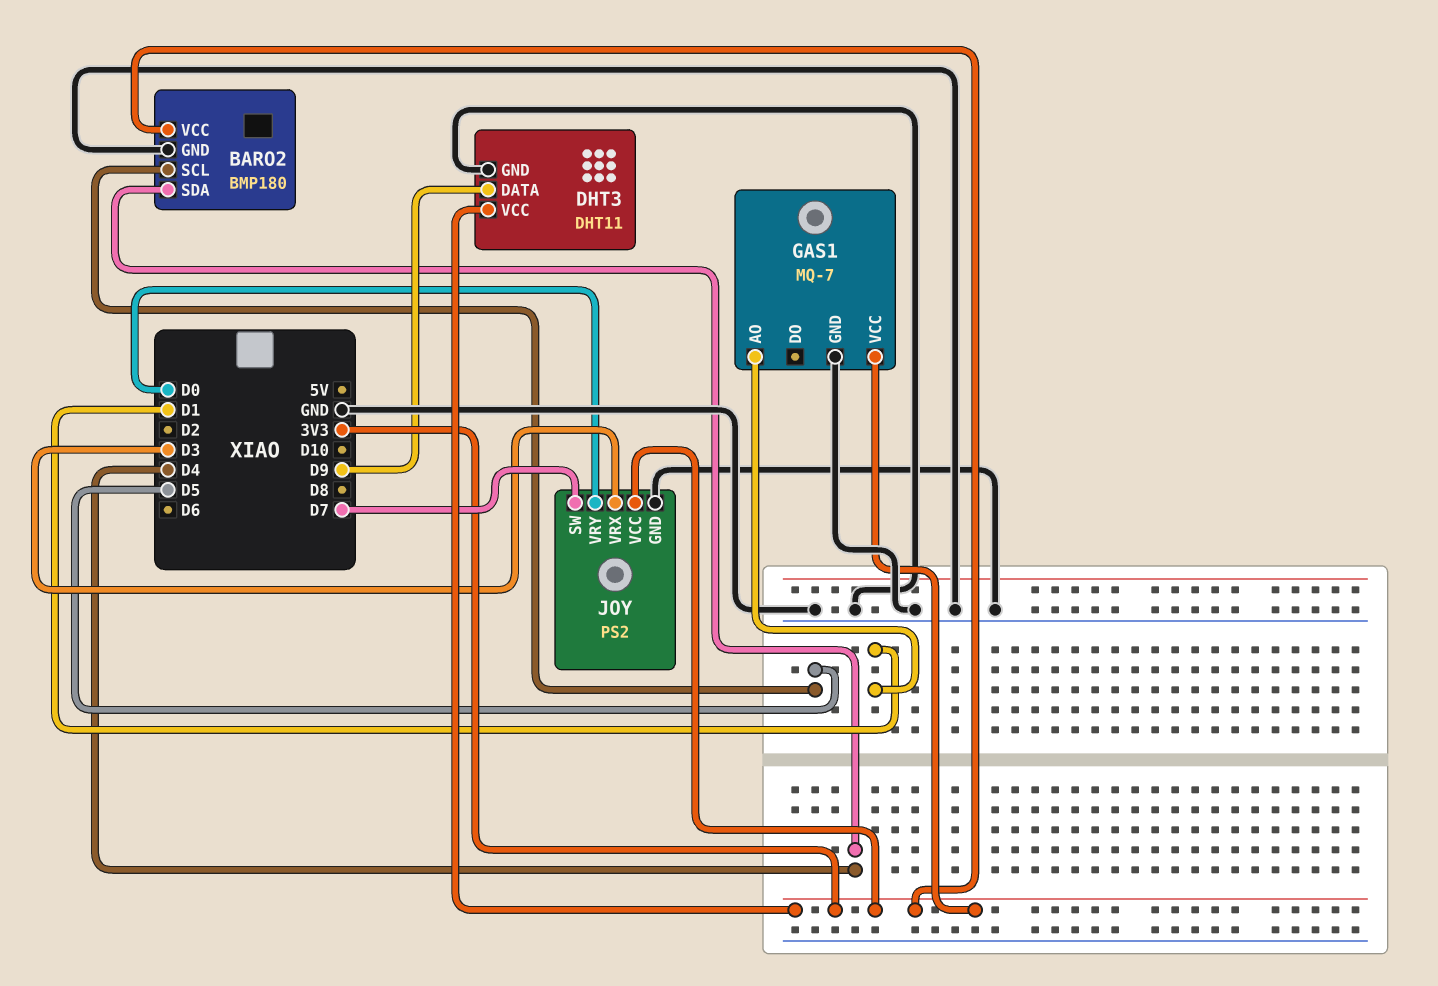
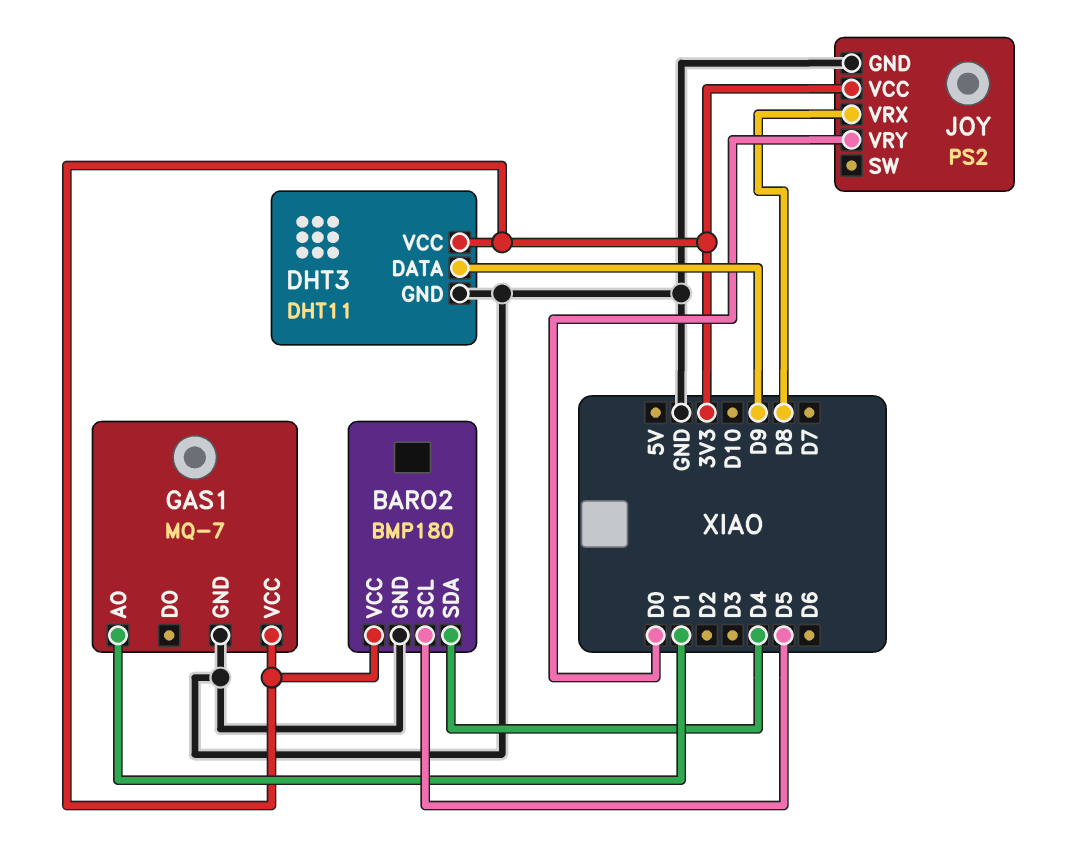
JOY pin SW: D7 -> none
JOY pin VRX: D3 -> D8

